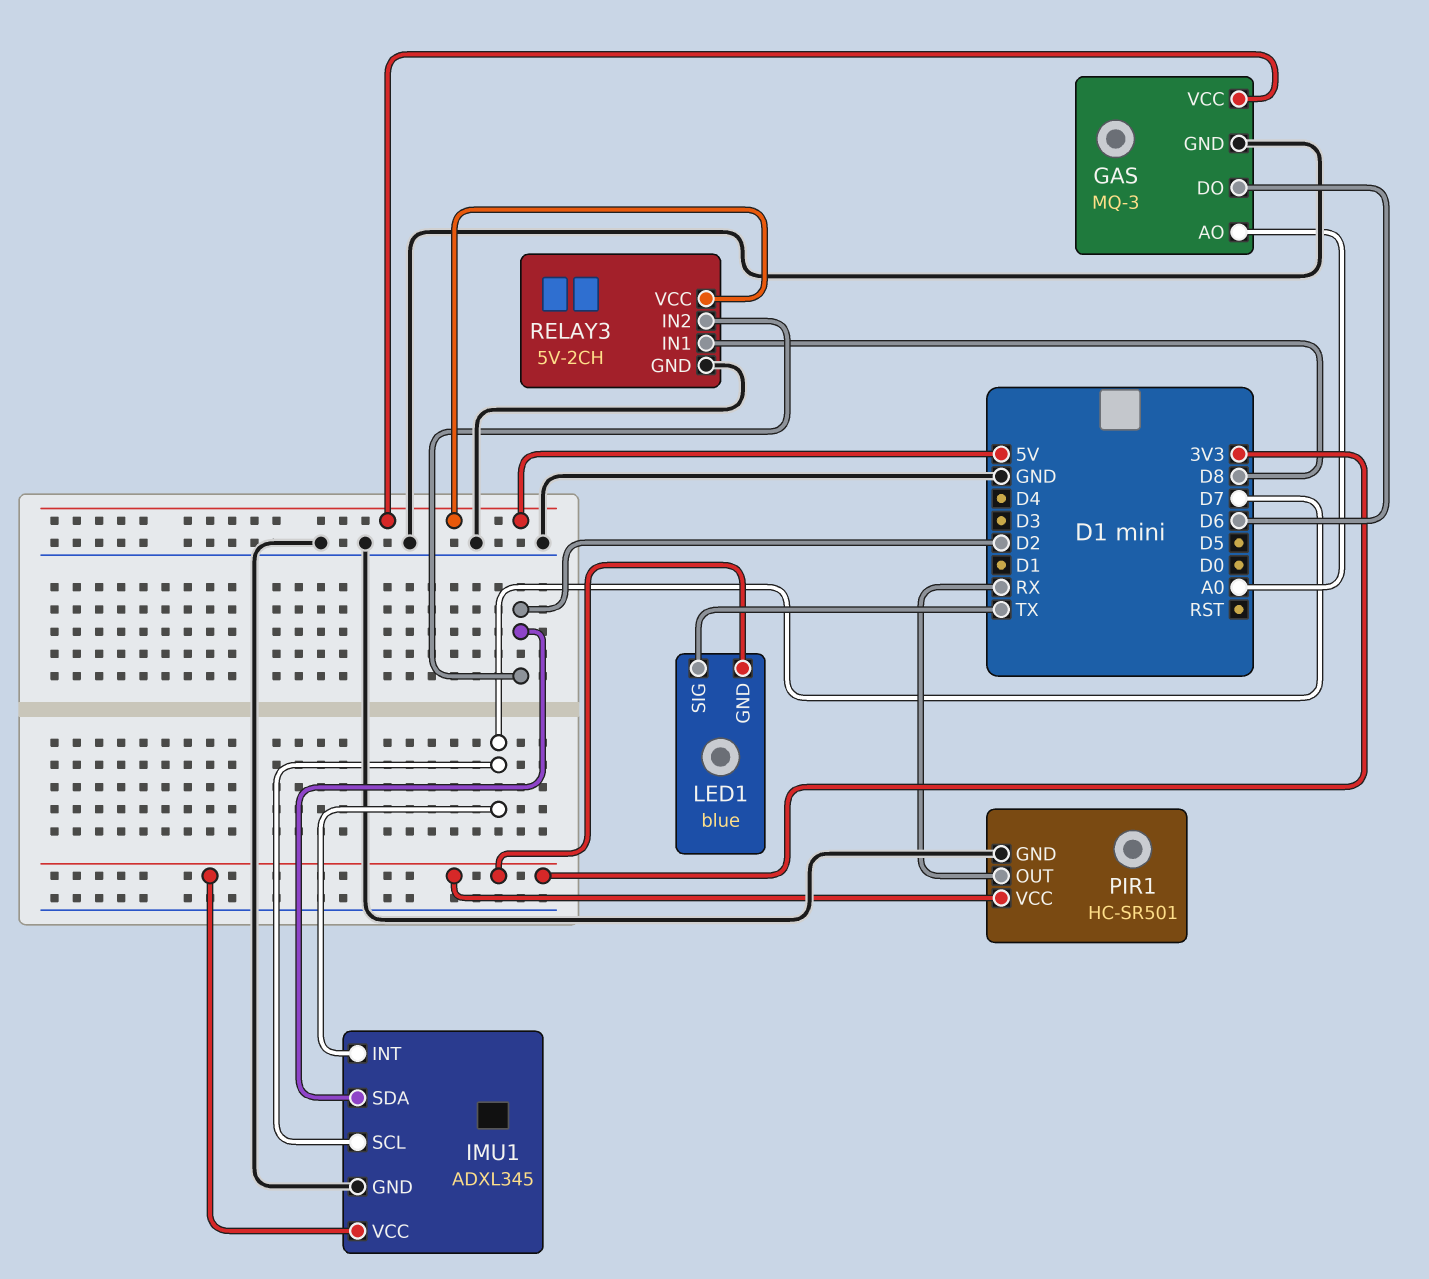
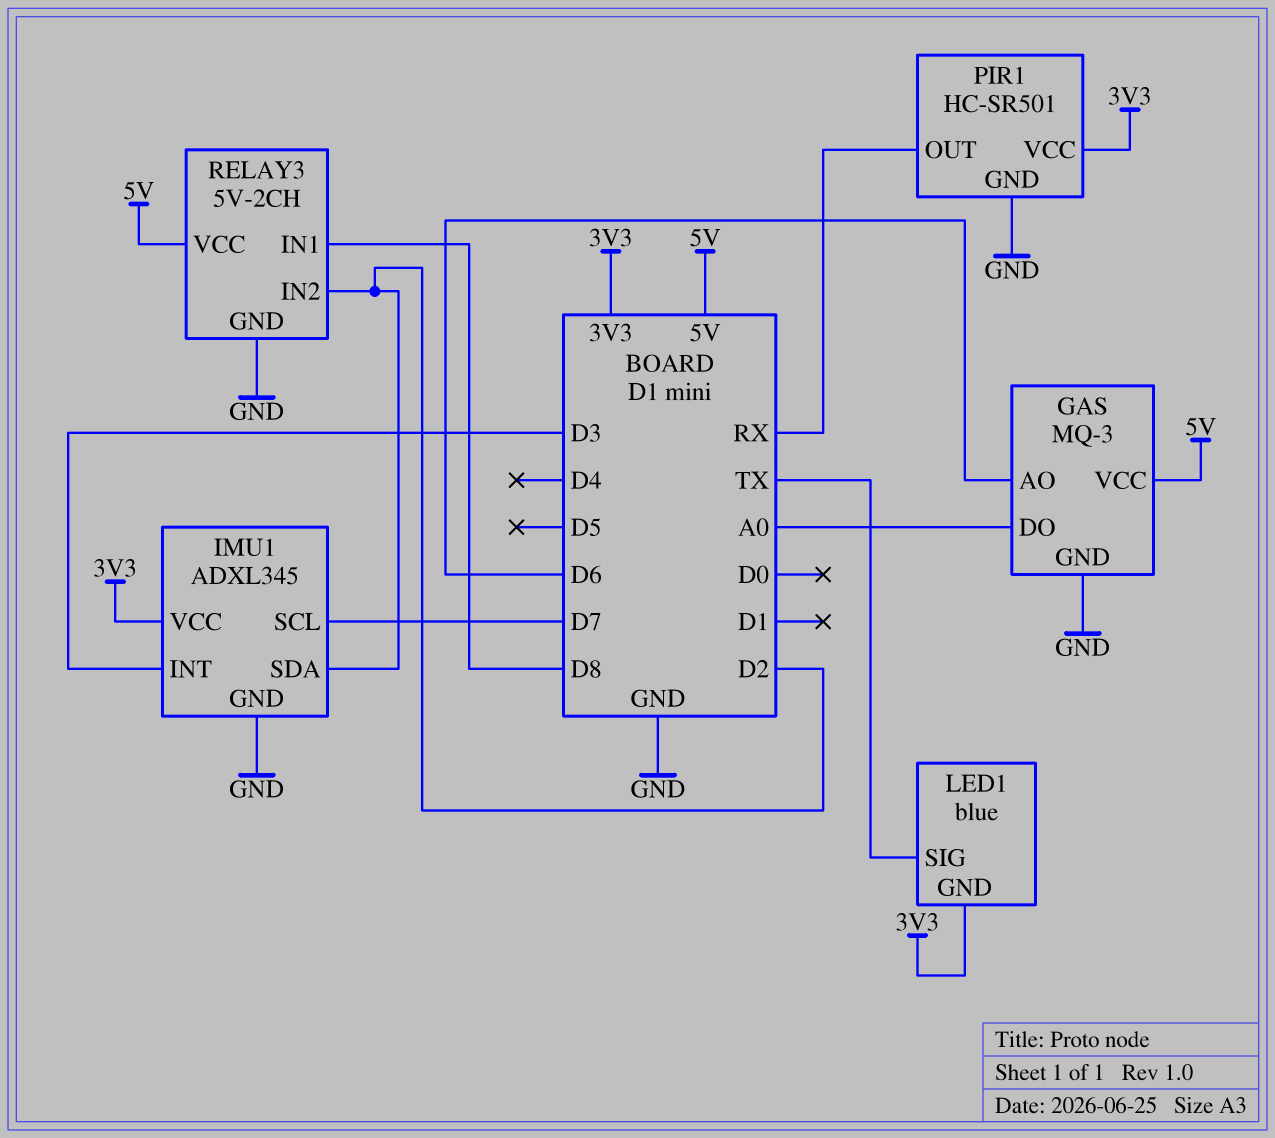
GAS pin AO: A0 -> D6
GAS pin DO: D6 -> A0
IMU1 pin INT: D7 -> D3

